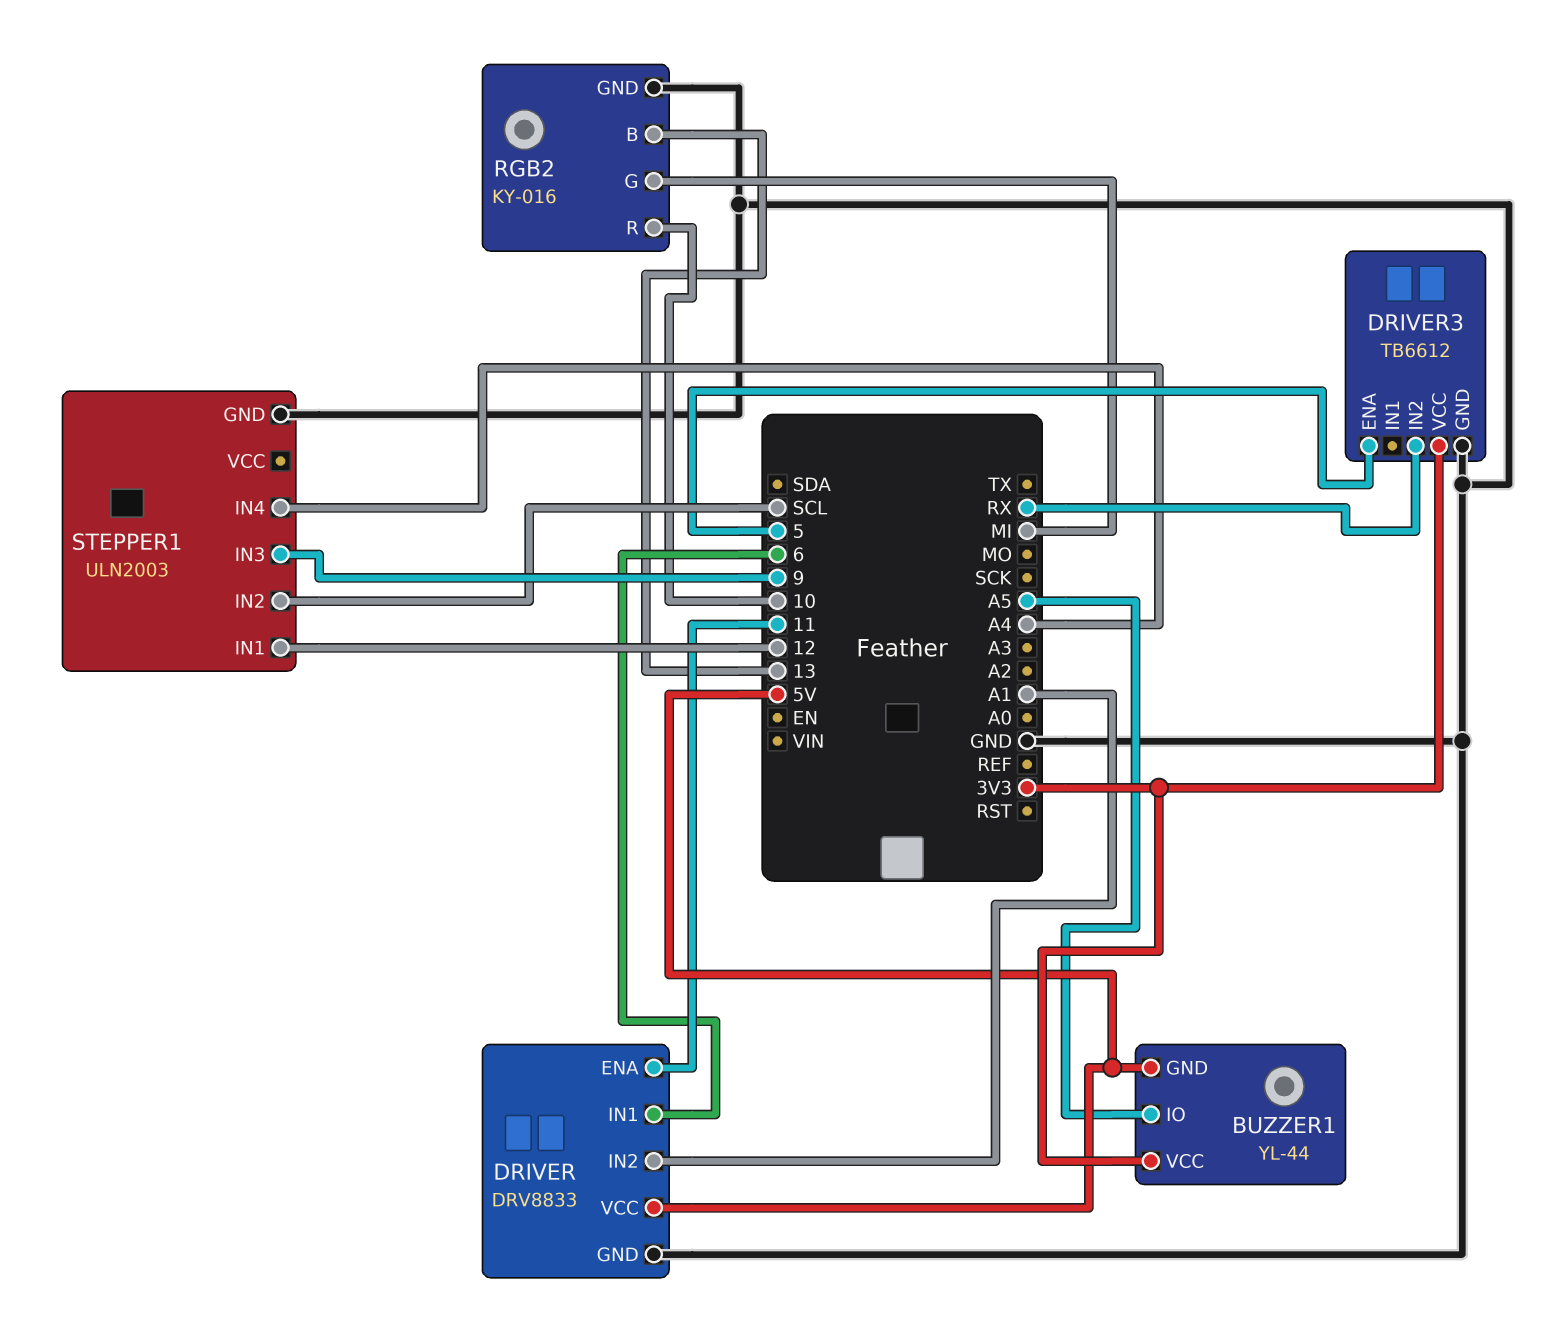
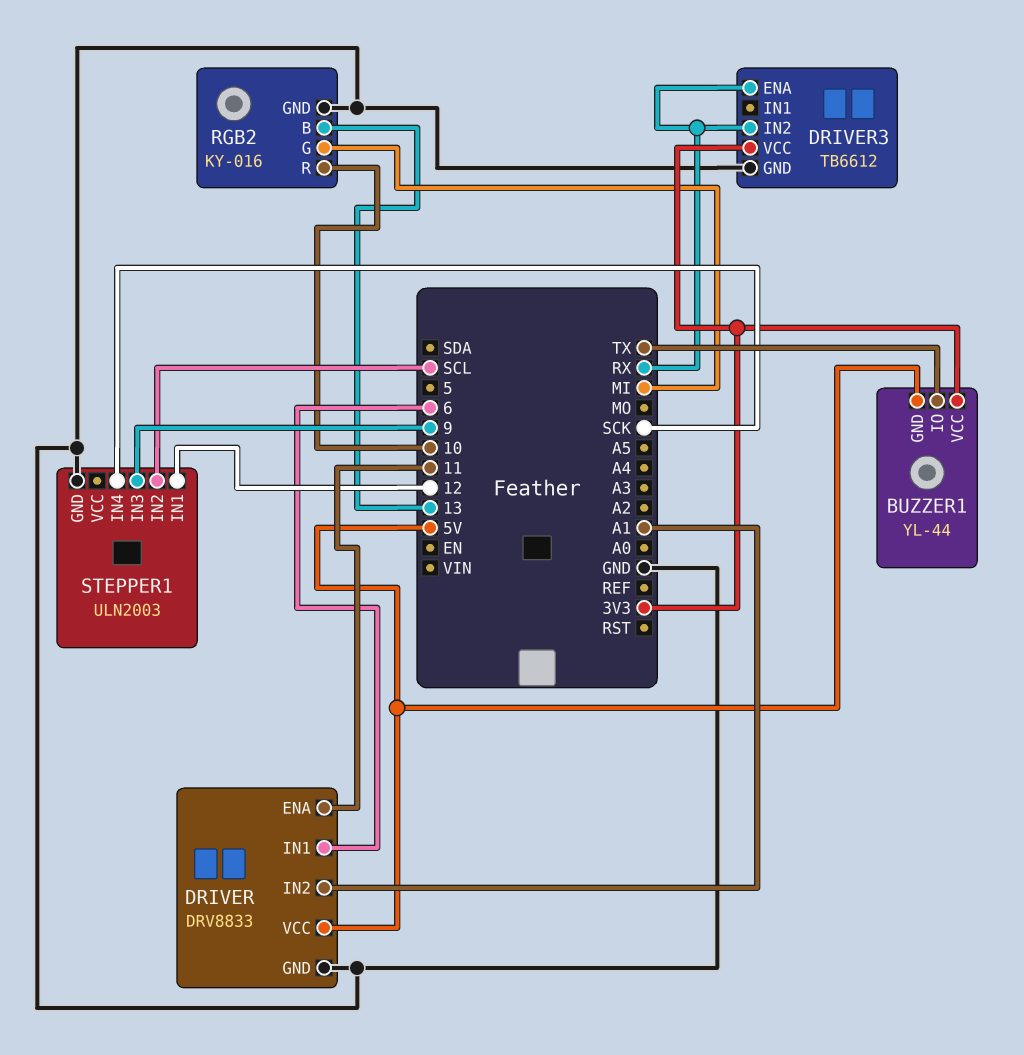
BUZZER1 pin IO: A5 -> TX
DRIVER3 pin ENA: 5 -> RX
STEPPER1 pin IN4: A4 -> SCK

